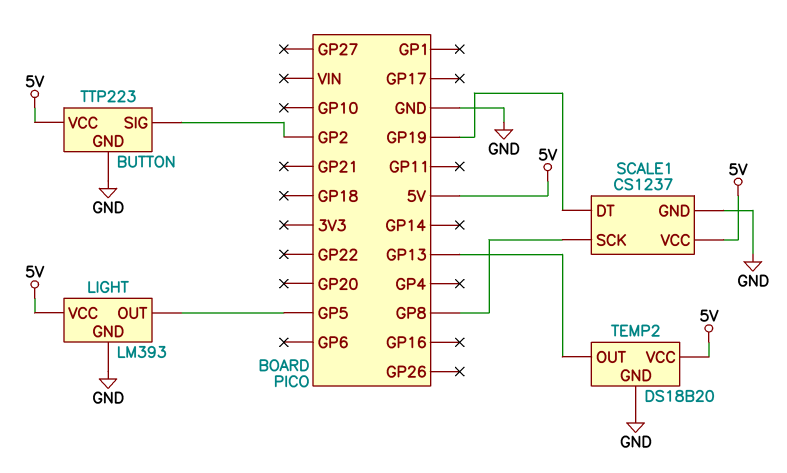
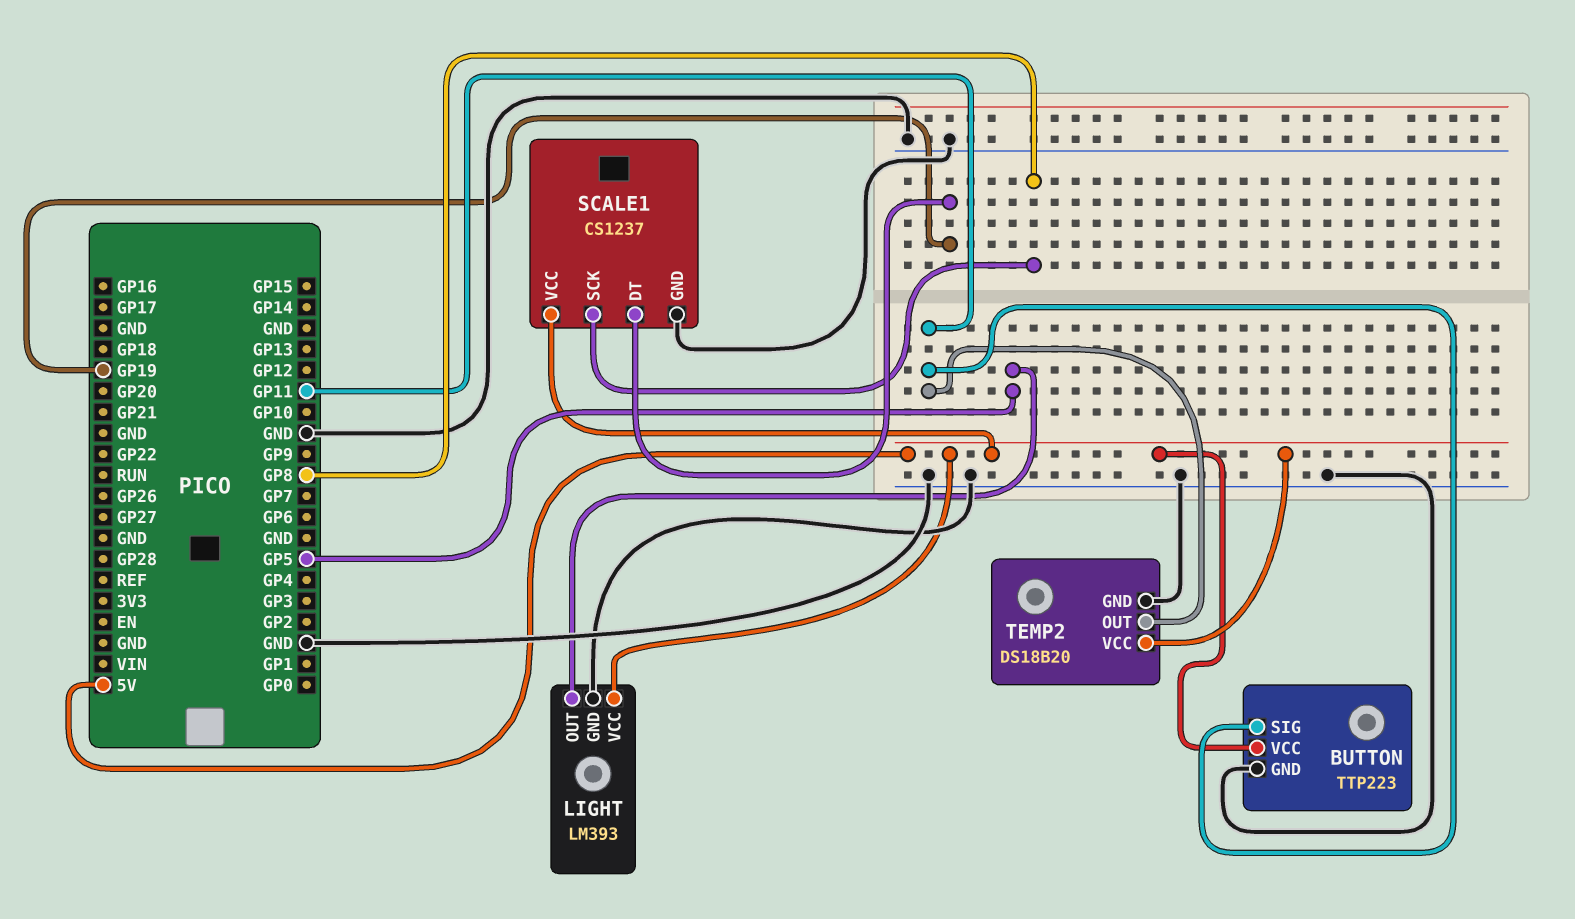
BUTTON pin SIG: GP2 -> GP11
TEMP2 pin OUT: GP13 -> GP11

